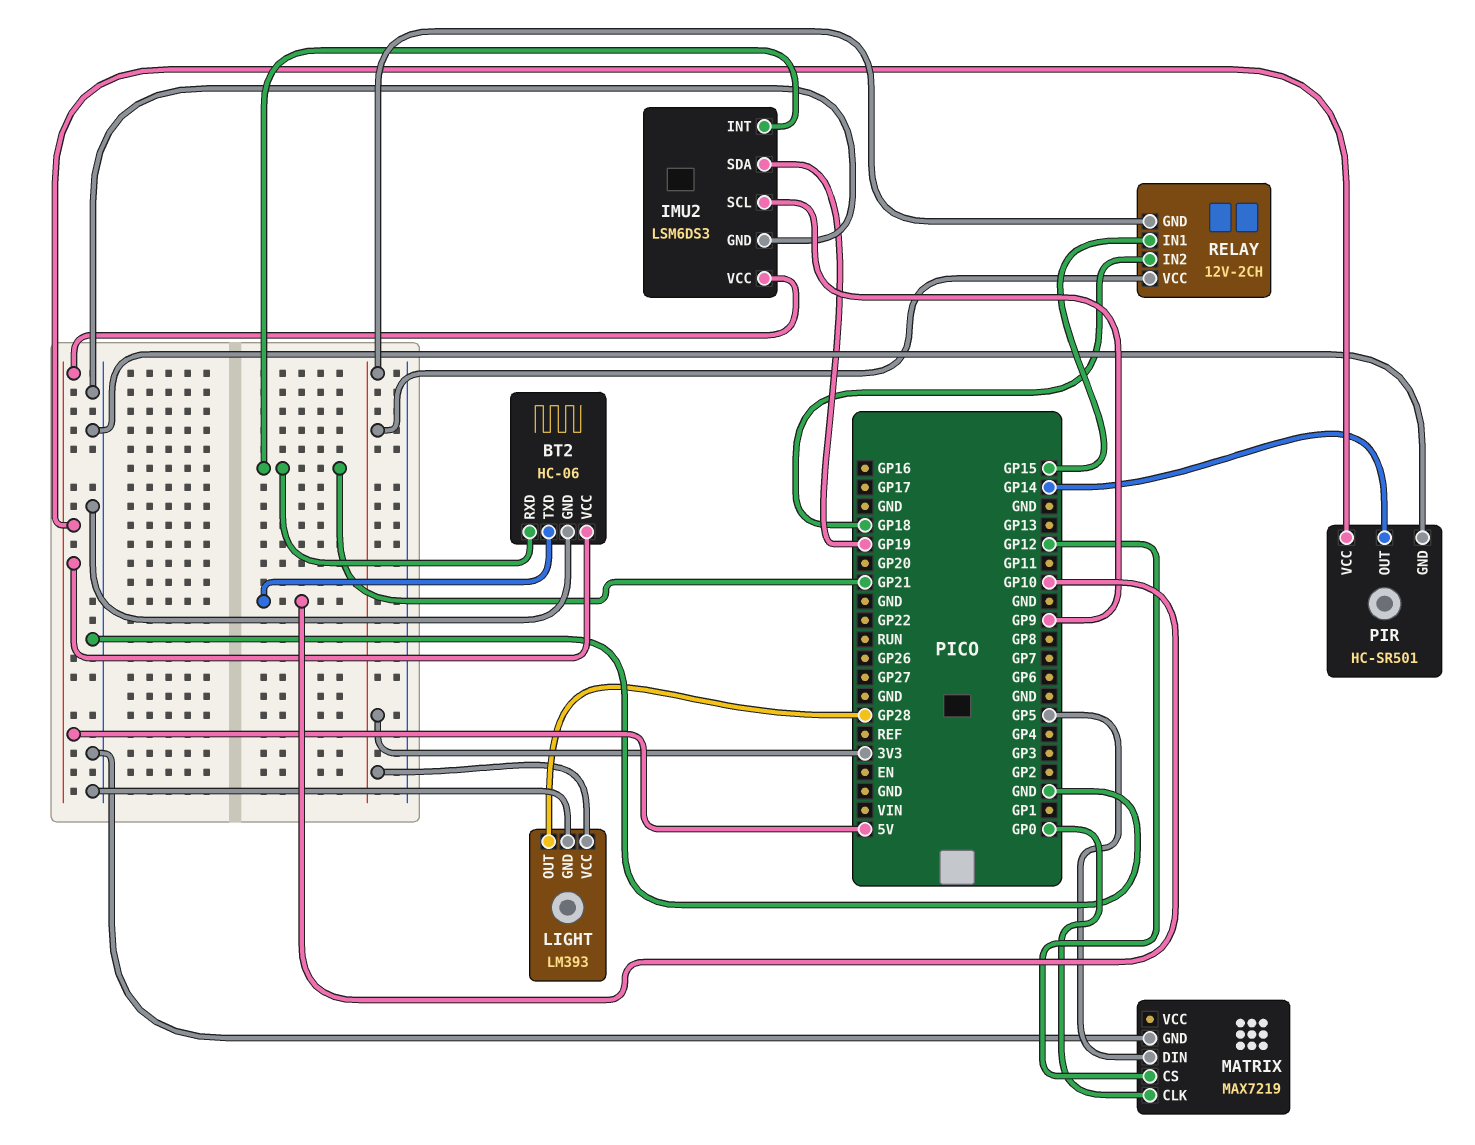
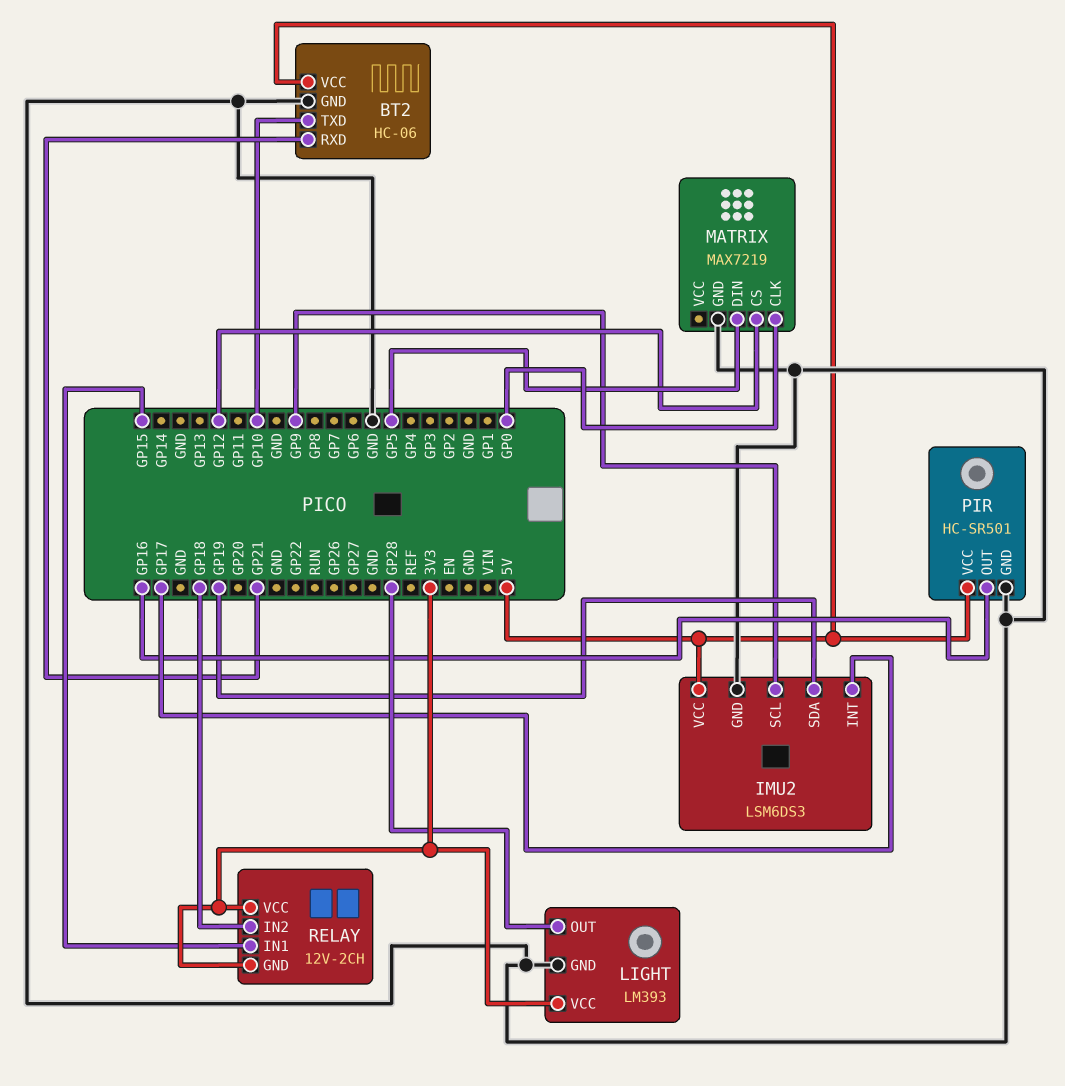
IMU2 pin INT: GP21 -> GP17
PIR pin OUT: GP14 -> GP16

